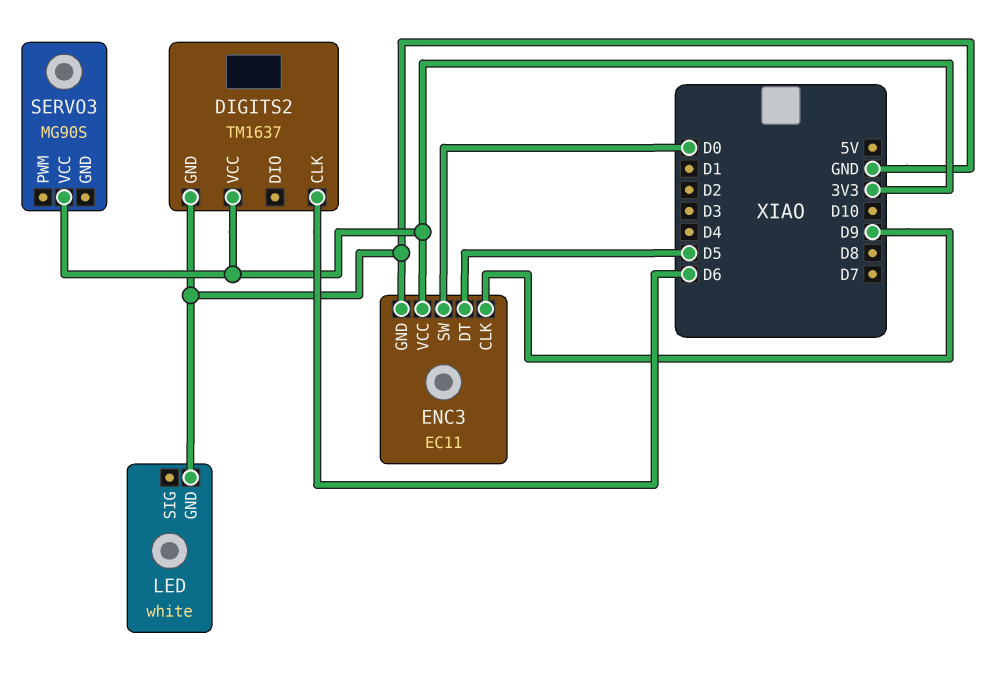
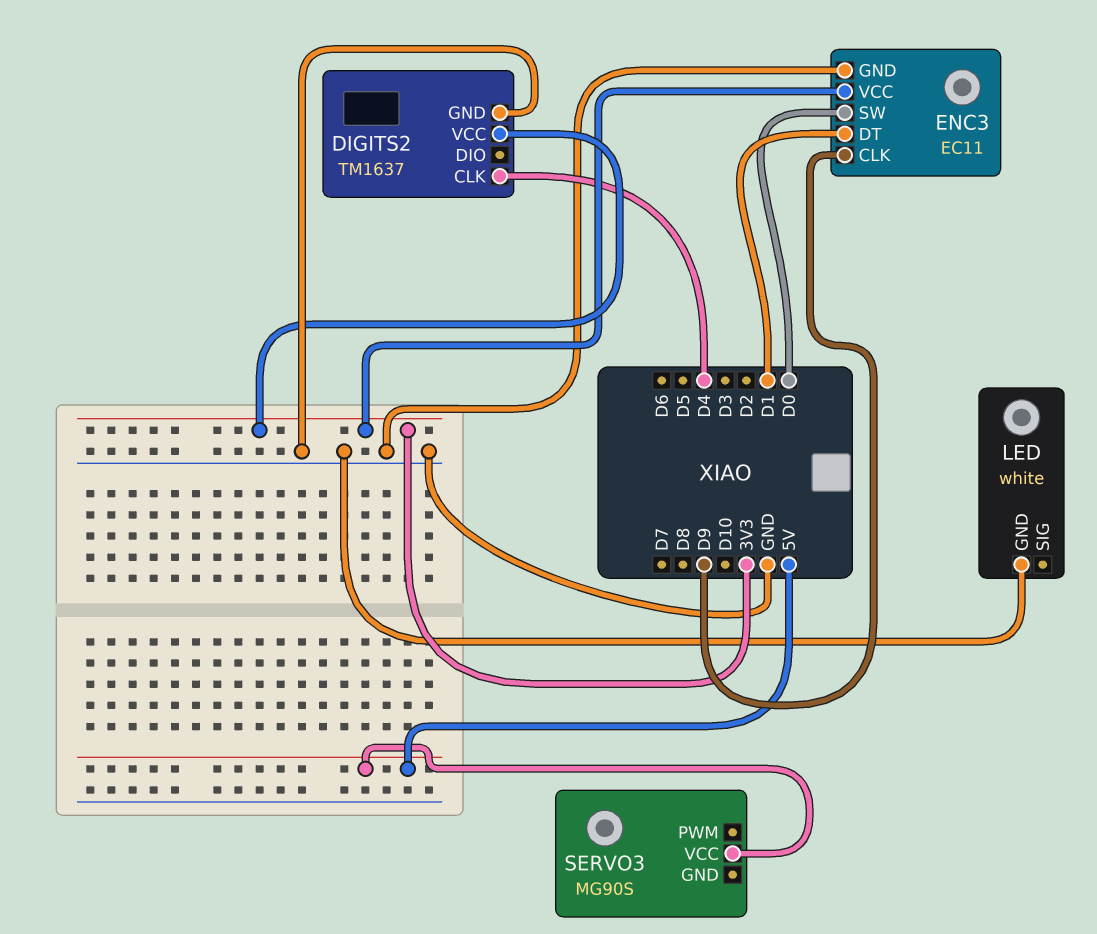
DIGITS2 pin CLK: D6 -> D4
ENC3 pin DT: D5 -> D1
SERVO3 pin VCC: 3V3 -> 5V

